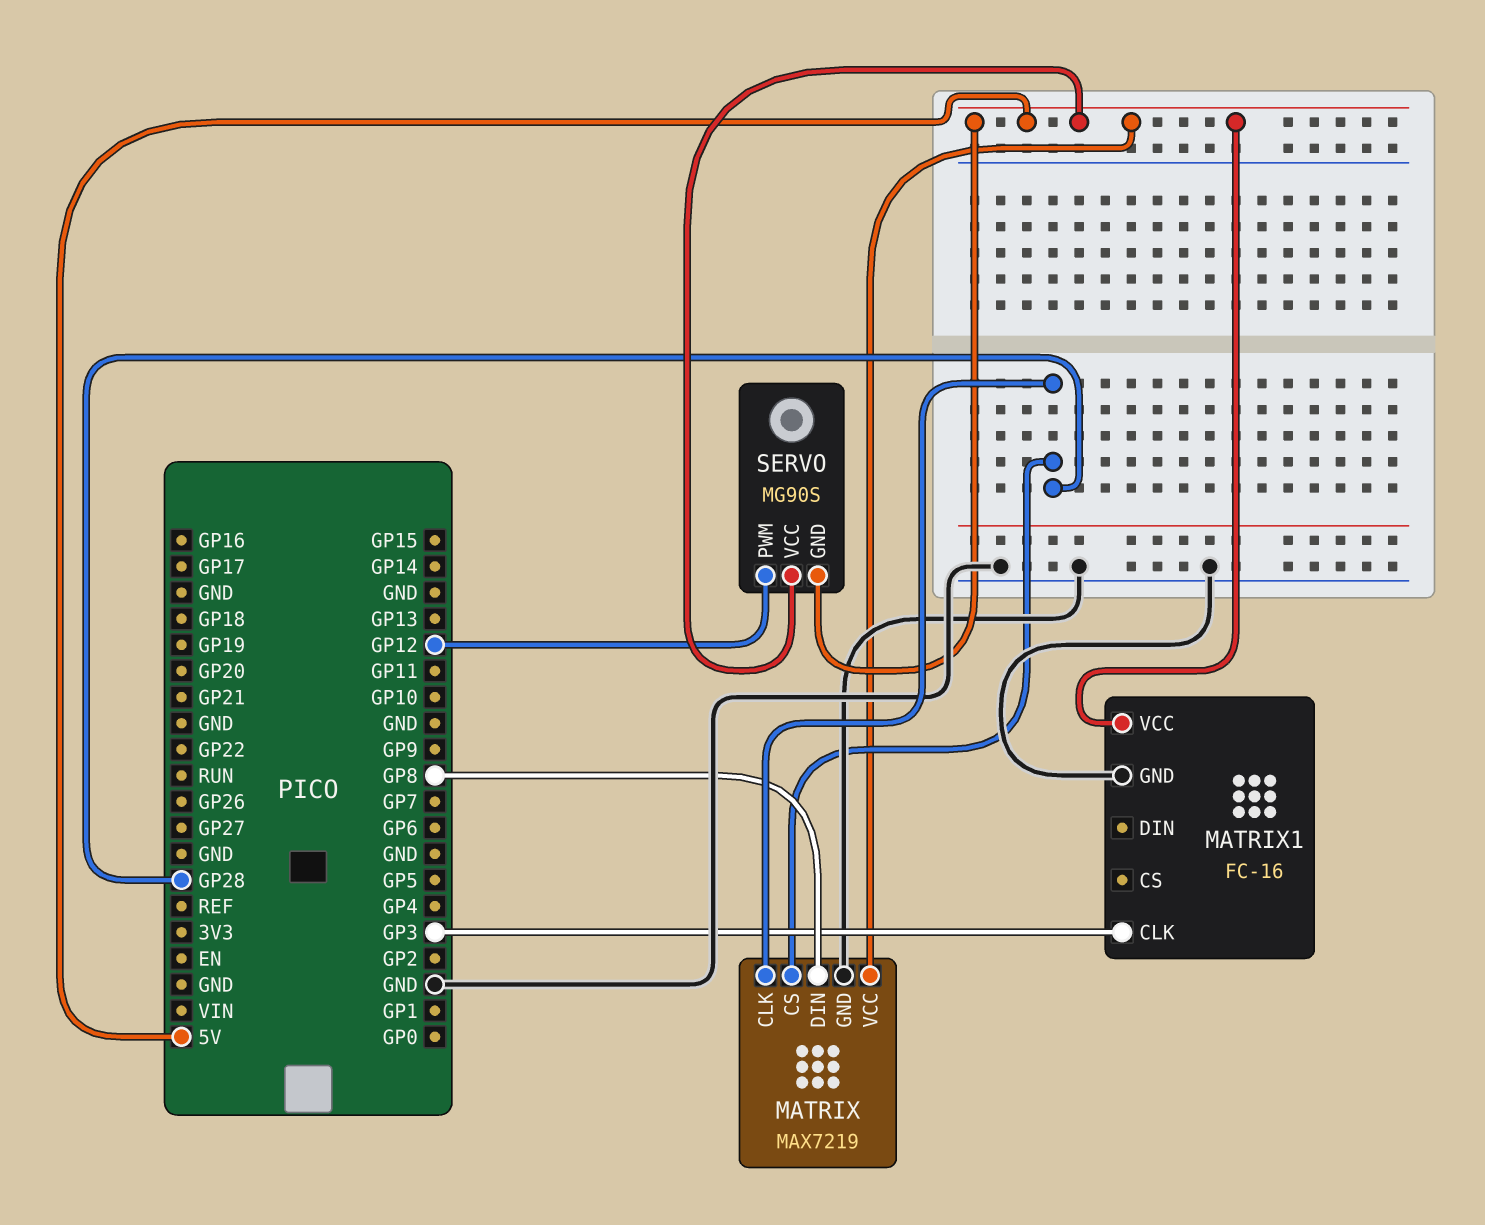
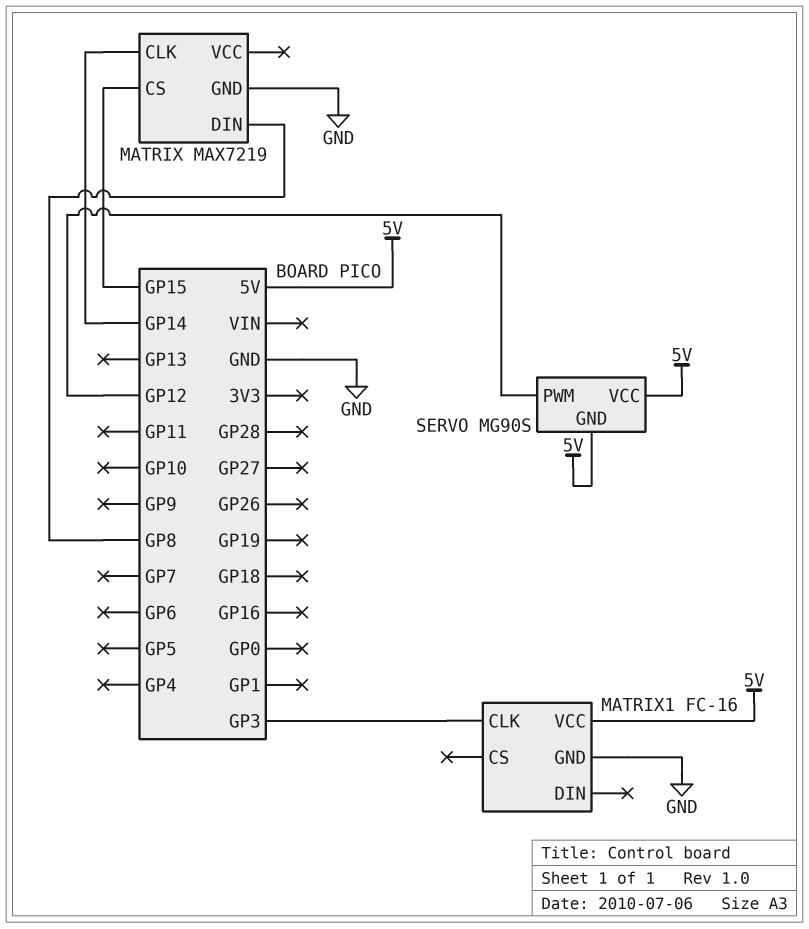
MATRIX pin CLK: GP28 -> GP14
MATRIX pin CS: GP28 -> GP15
MATRIX pin VCC: 5V -> none

